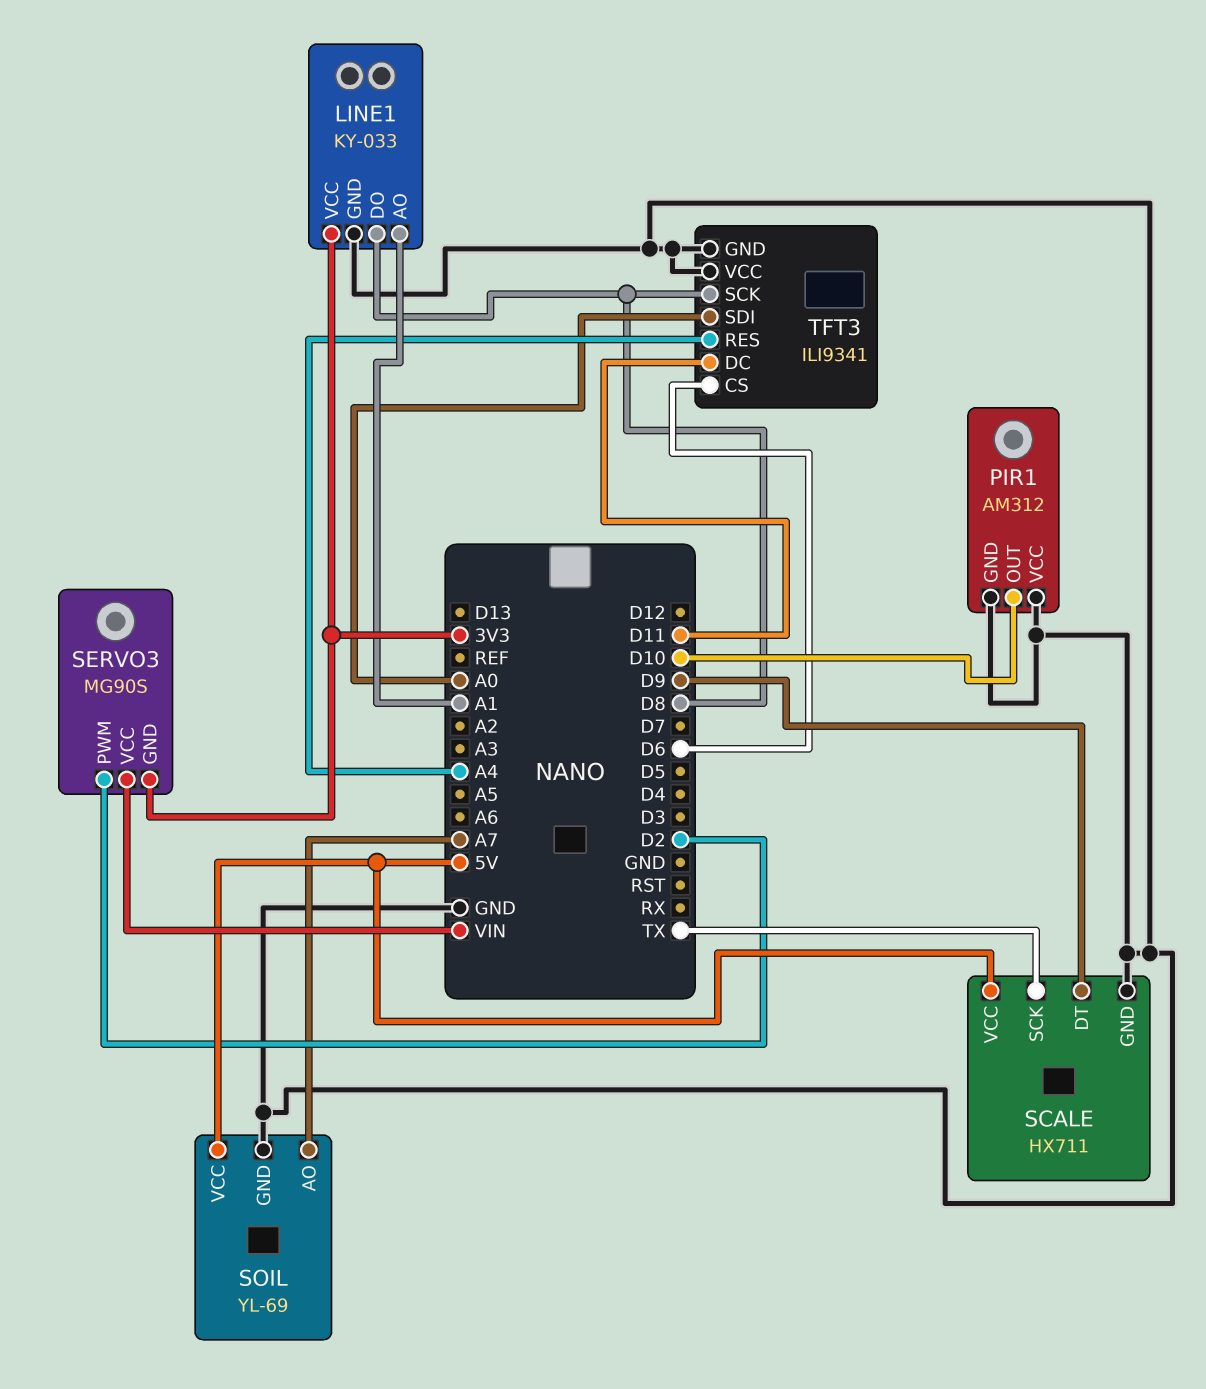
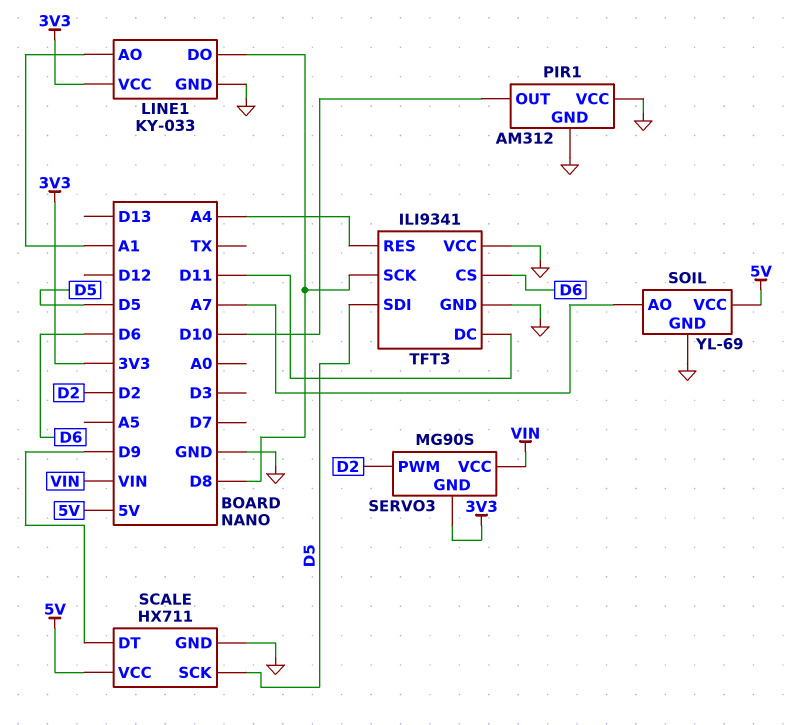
SCALE pin SCK: TX -> D5
TFT3 pin SDI: A0 -> D5

